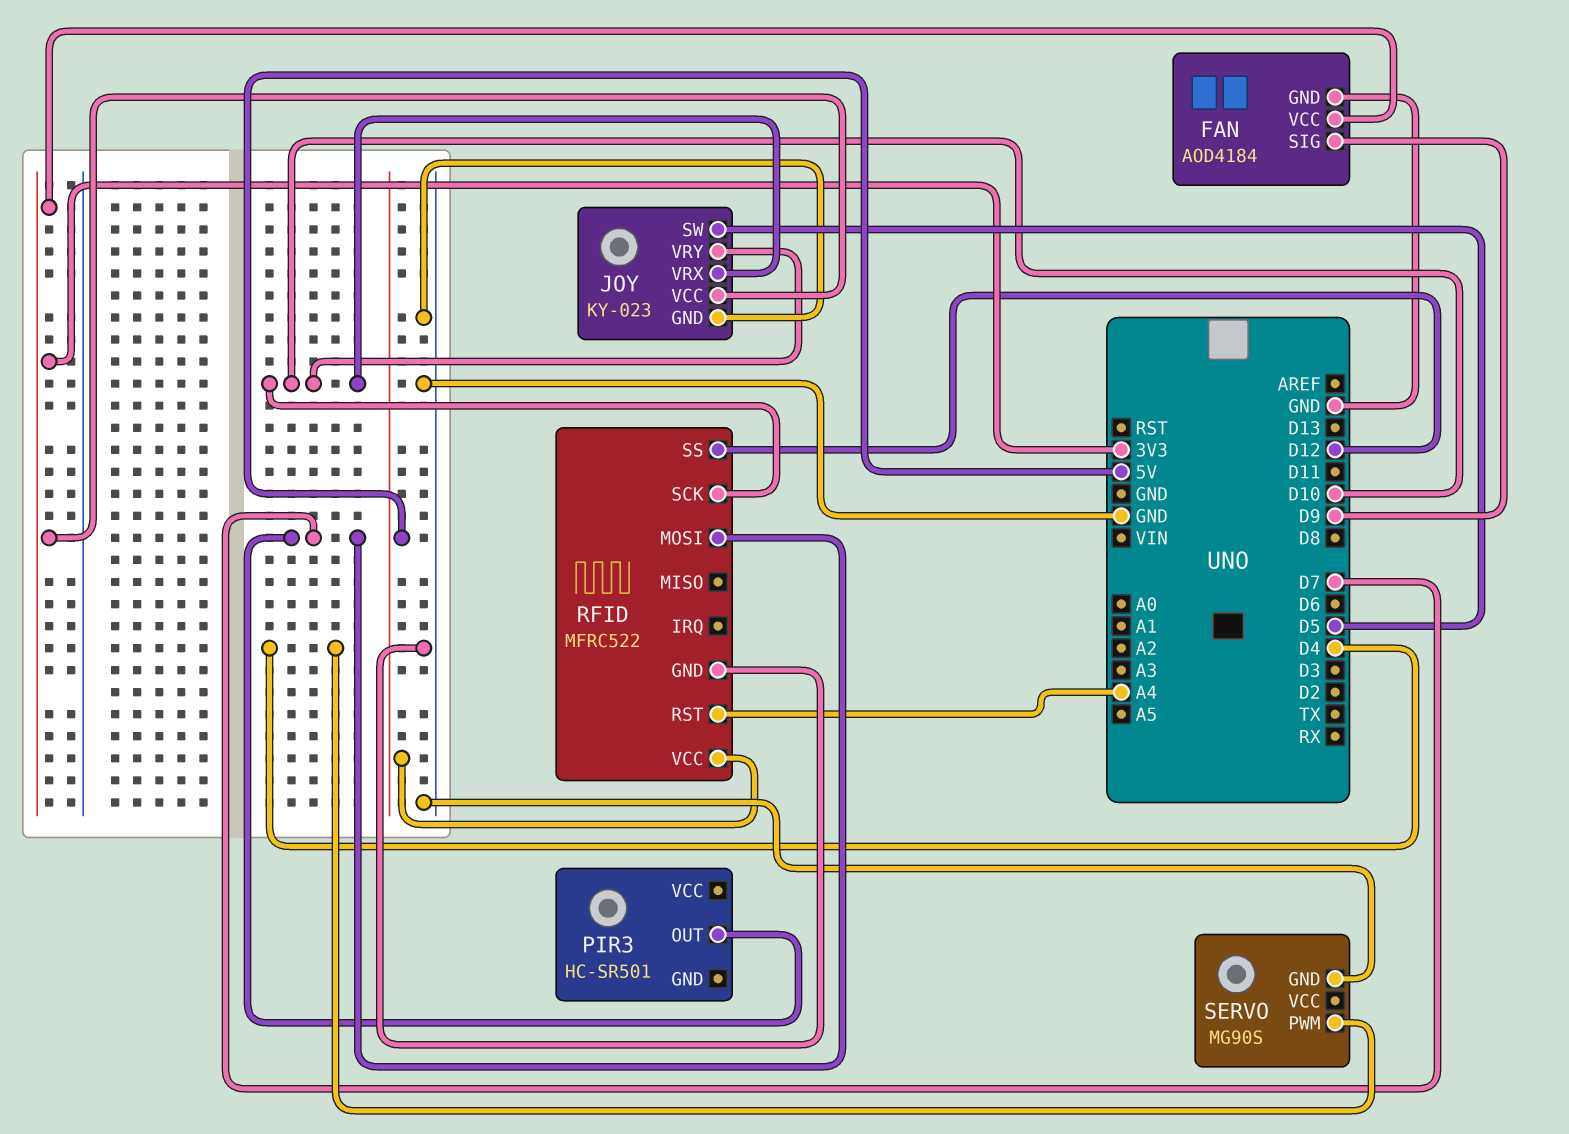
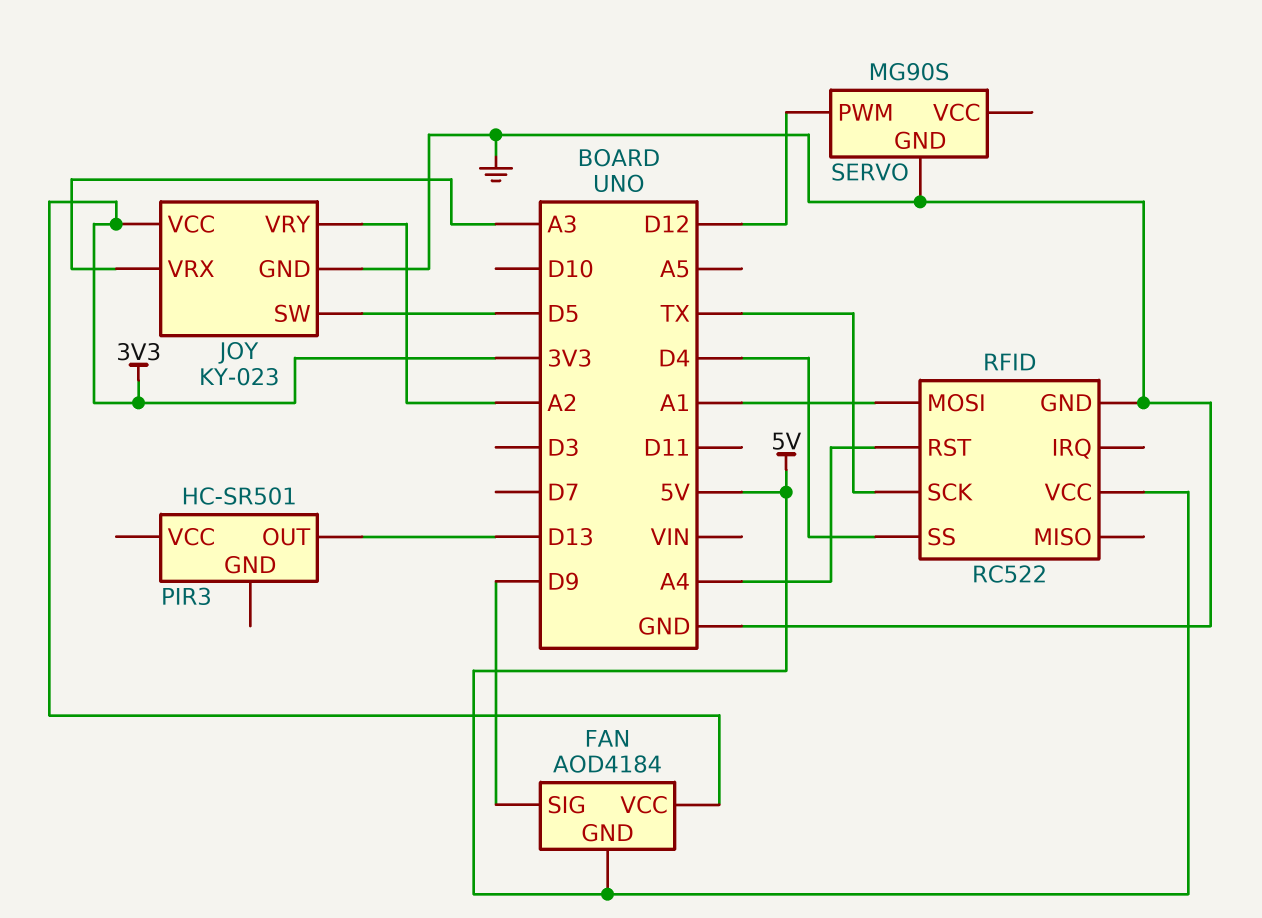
FAN pin GND: GND -> 5V
JOY pin VRX: D10 -> A3
JOY pin VRY: D10 -> A2
PIR3 pin OUT: D7 -> D13
RFID: MFRC522 -> RC522
RFID pin MOSI: D7 -> A1
RFID pin SCK: D10 -> TX
RFID pin SS: D12 -> D4
SERVO pin PWM: D4 -> D12

